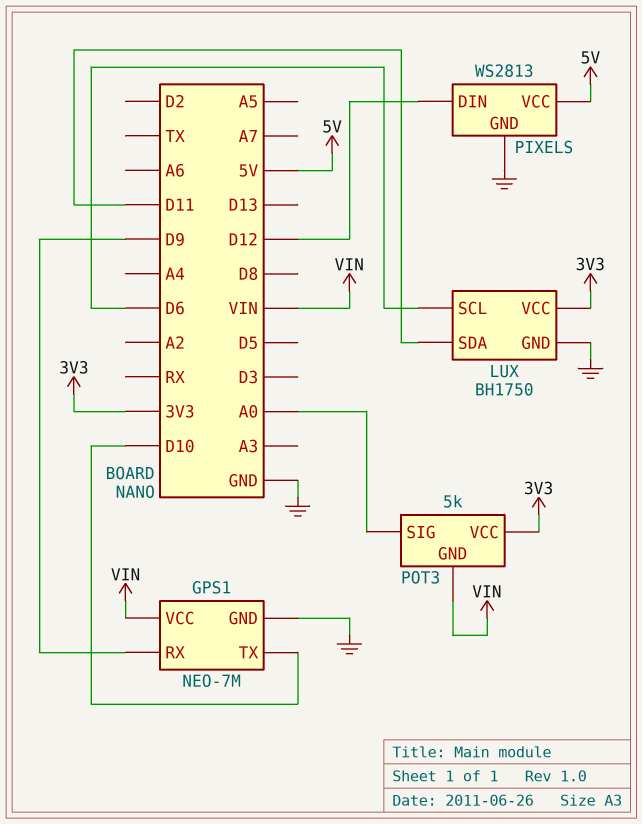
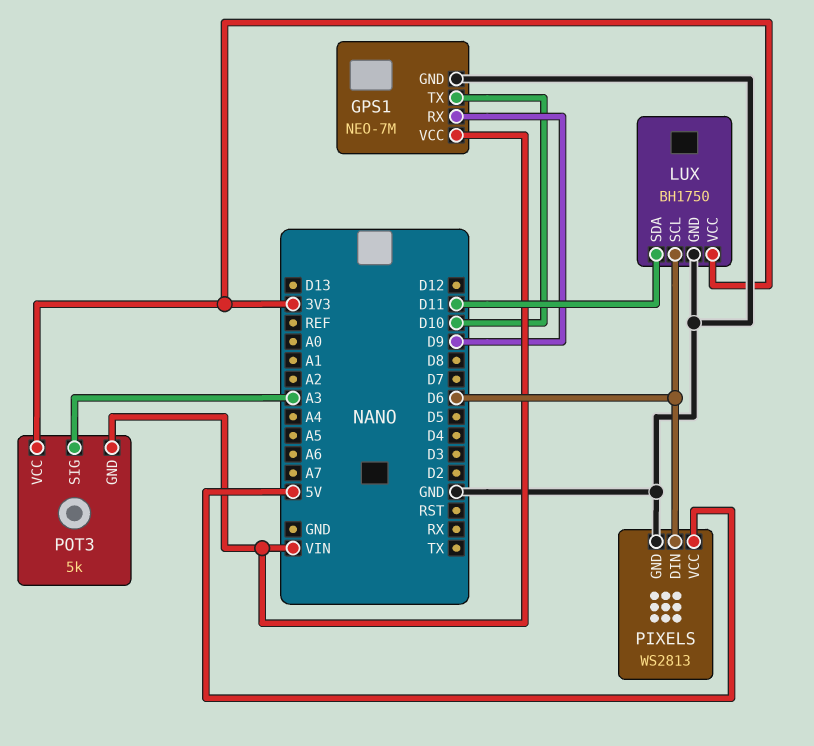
PIXELS pin DIN: D12 -> D6
POT3 pin SIG: A0 -> A3

